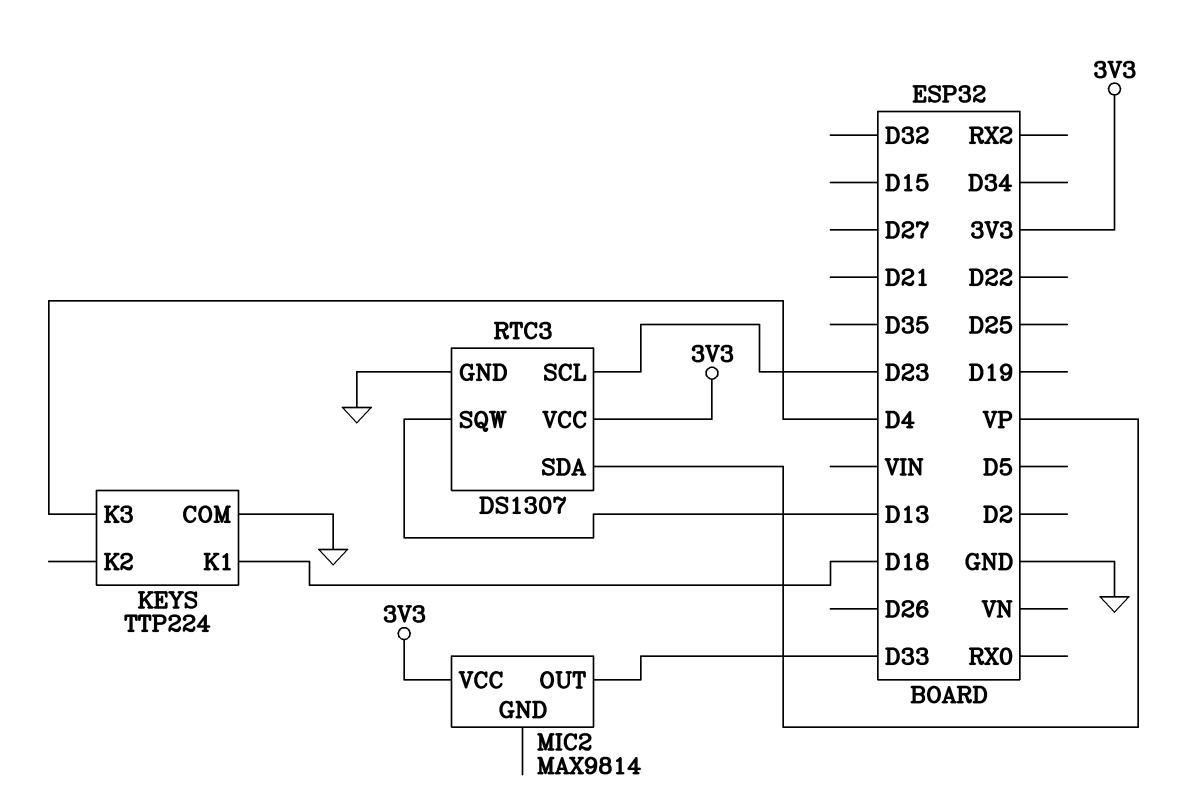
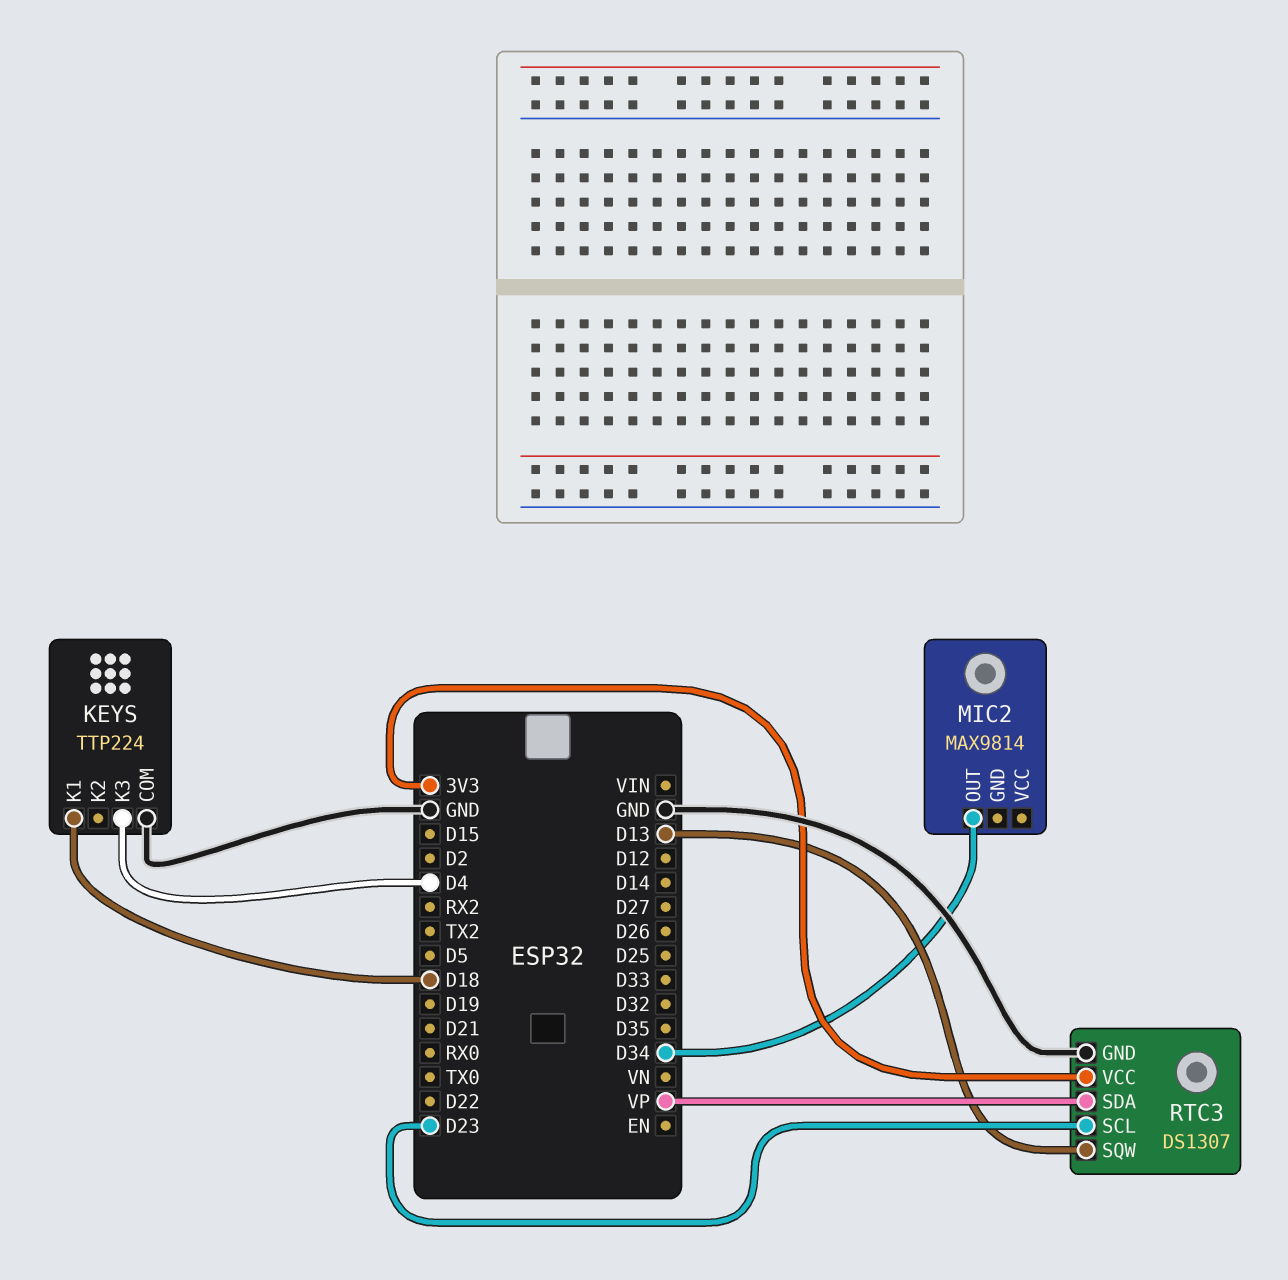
MIC2 pin OUT: D33 -> D34
MIC2 pin VCC: 3V3 -> none

